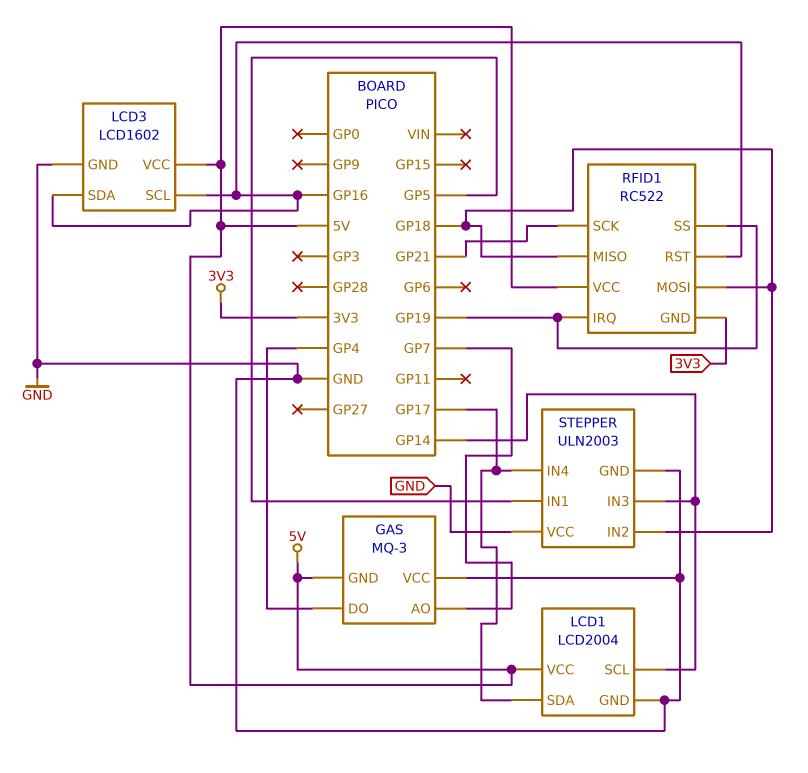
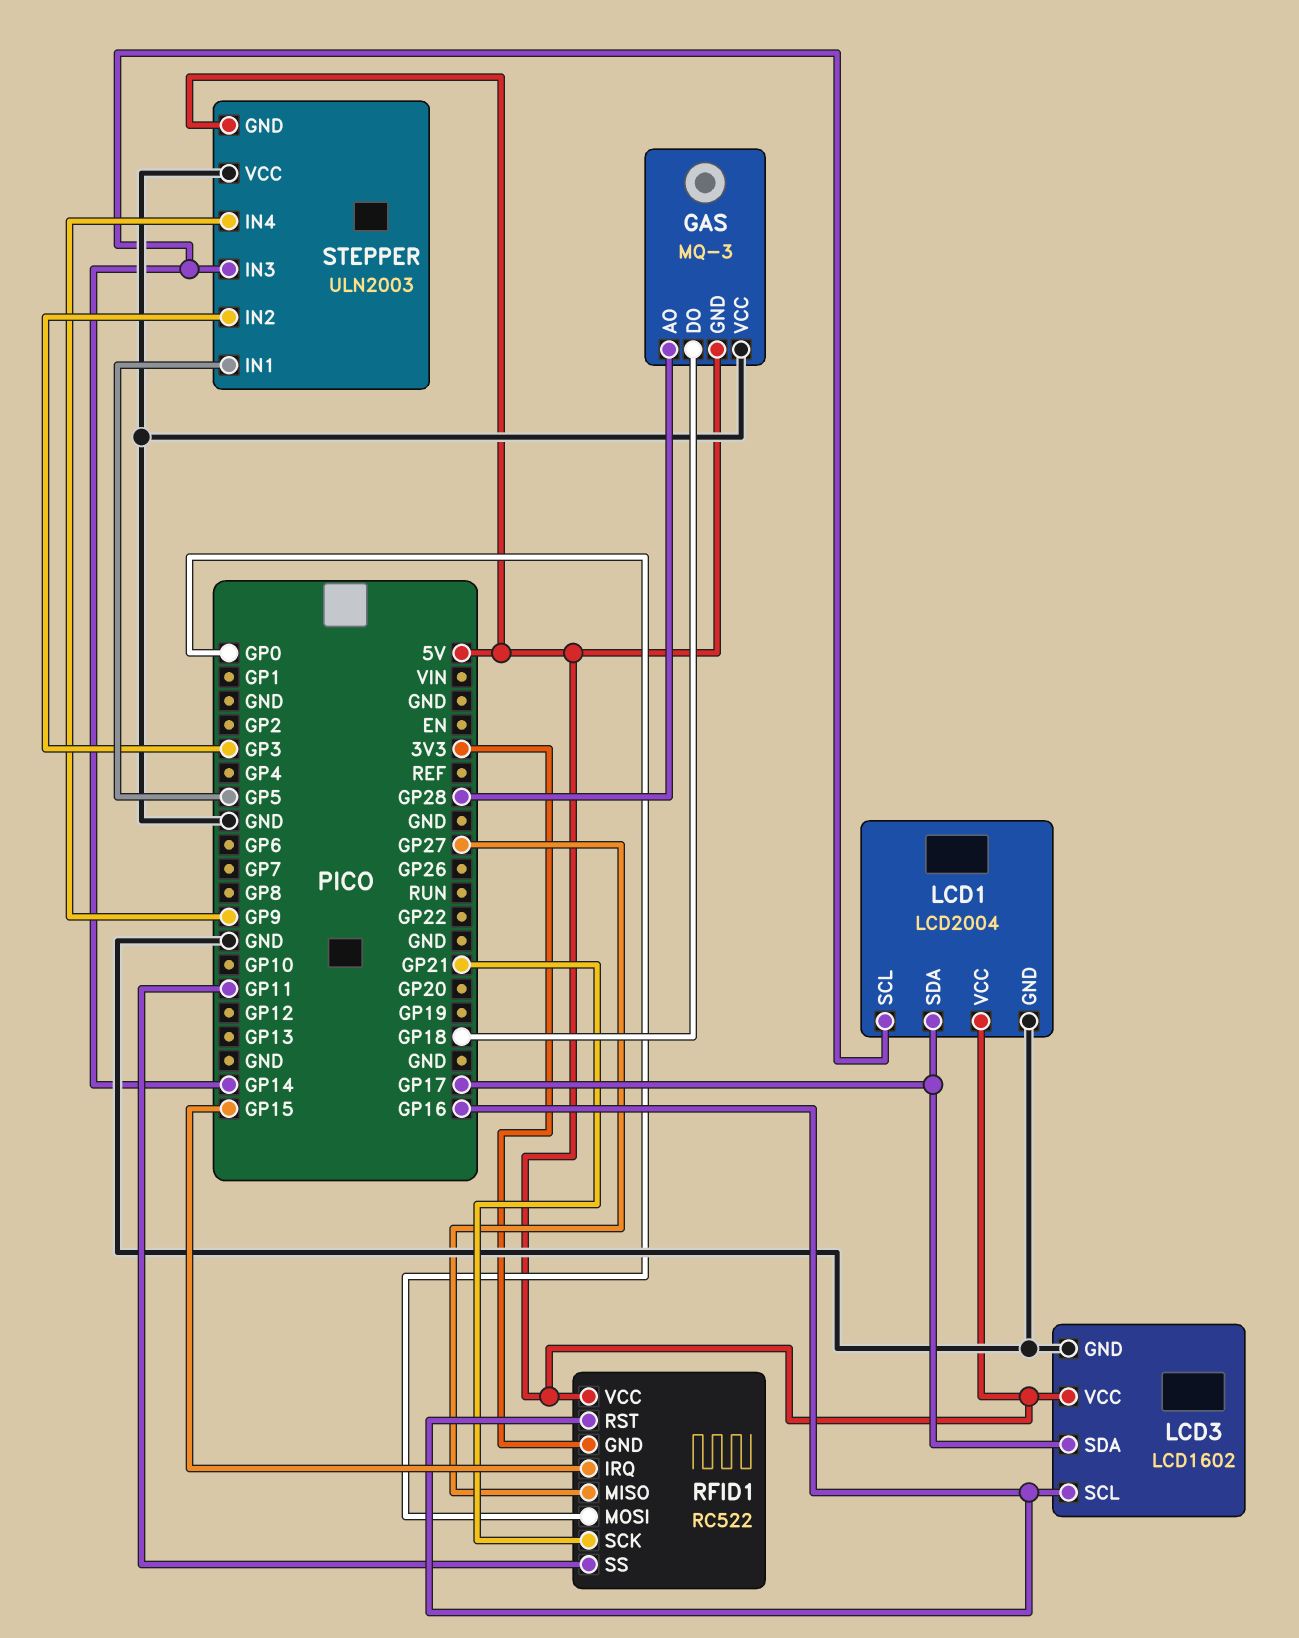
GAS pin AO: GP7 -> GP28
GAS pin DO: GP4 -> GP18
LCD3 pin SDA: GP16 -> GP17
RFID1 pin IRQ: GP19 -> GP15
RFID1 pin MISO: GP18 -> GP27
RFID1 pin MOSI: GP18 -> GP0
RFID1 pin SS: GP19 -> GP11
STEPPER pin GND: GND -> 5V
STEPPER pin IN2: GP18 -> GP3
STEPPER pin IN4: GP17 -> GP9

